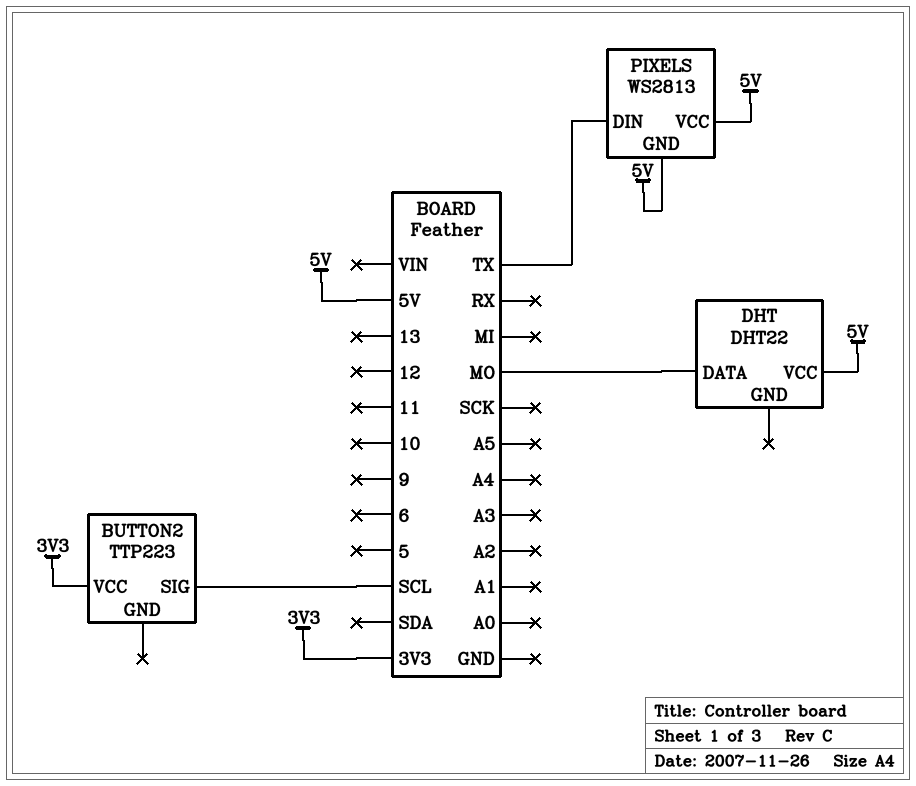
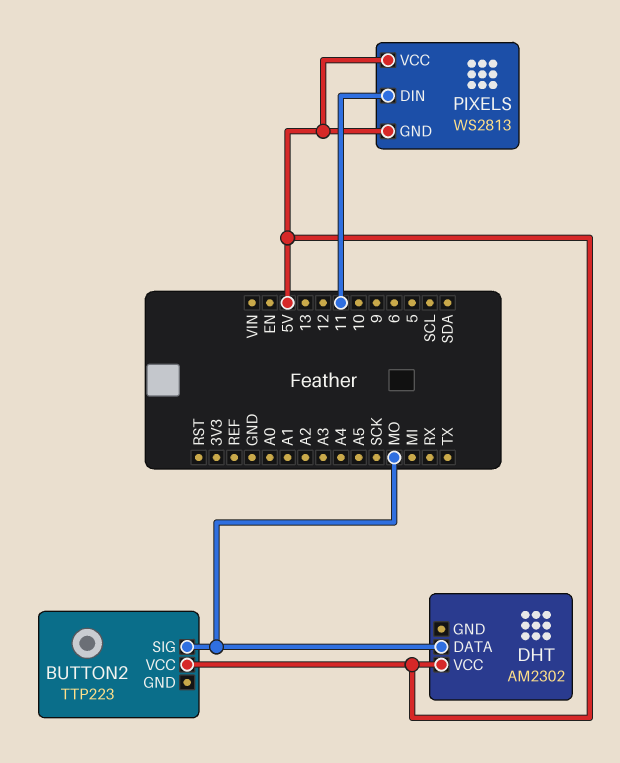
BUTTON2 pin SIG: SCL -> MO
BUTTON2 pin VCC: 3V3 -> 5V
DHT: DHT22 -> AM2302
PIXELS pin DIN: TX -> 11

